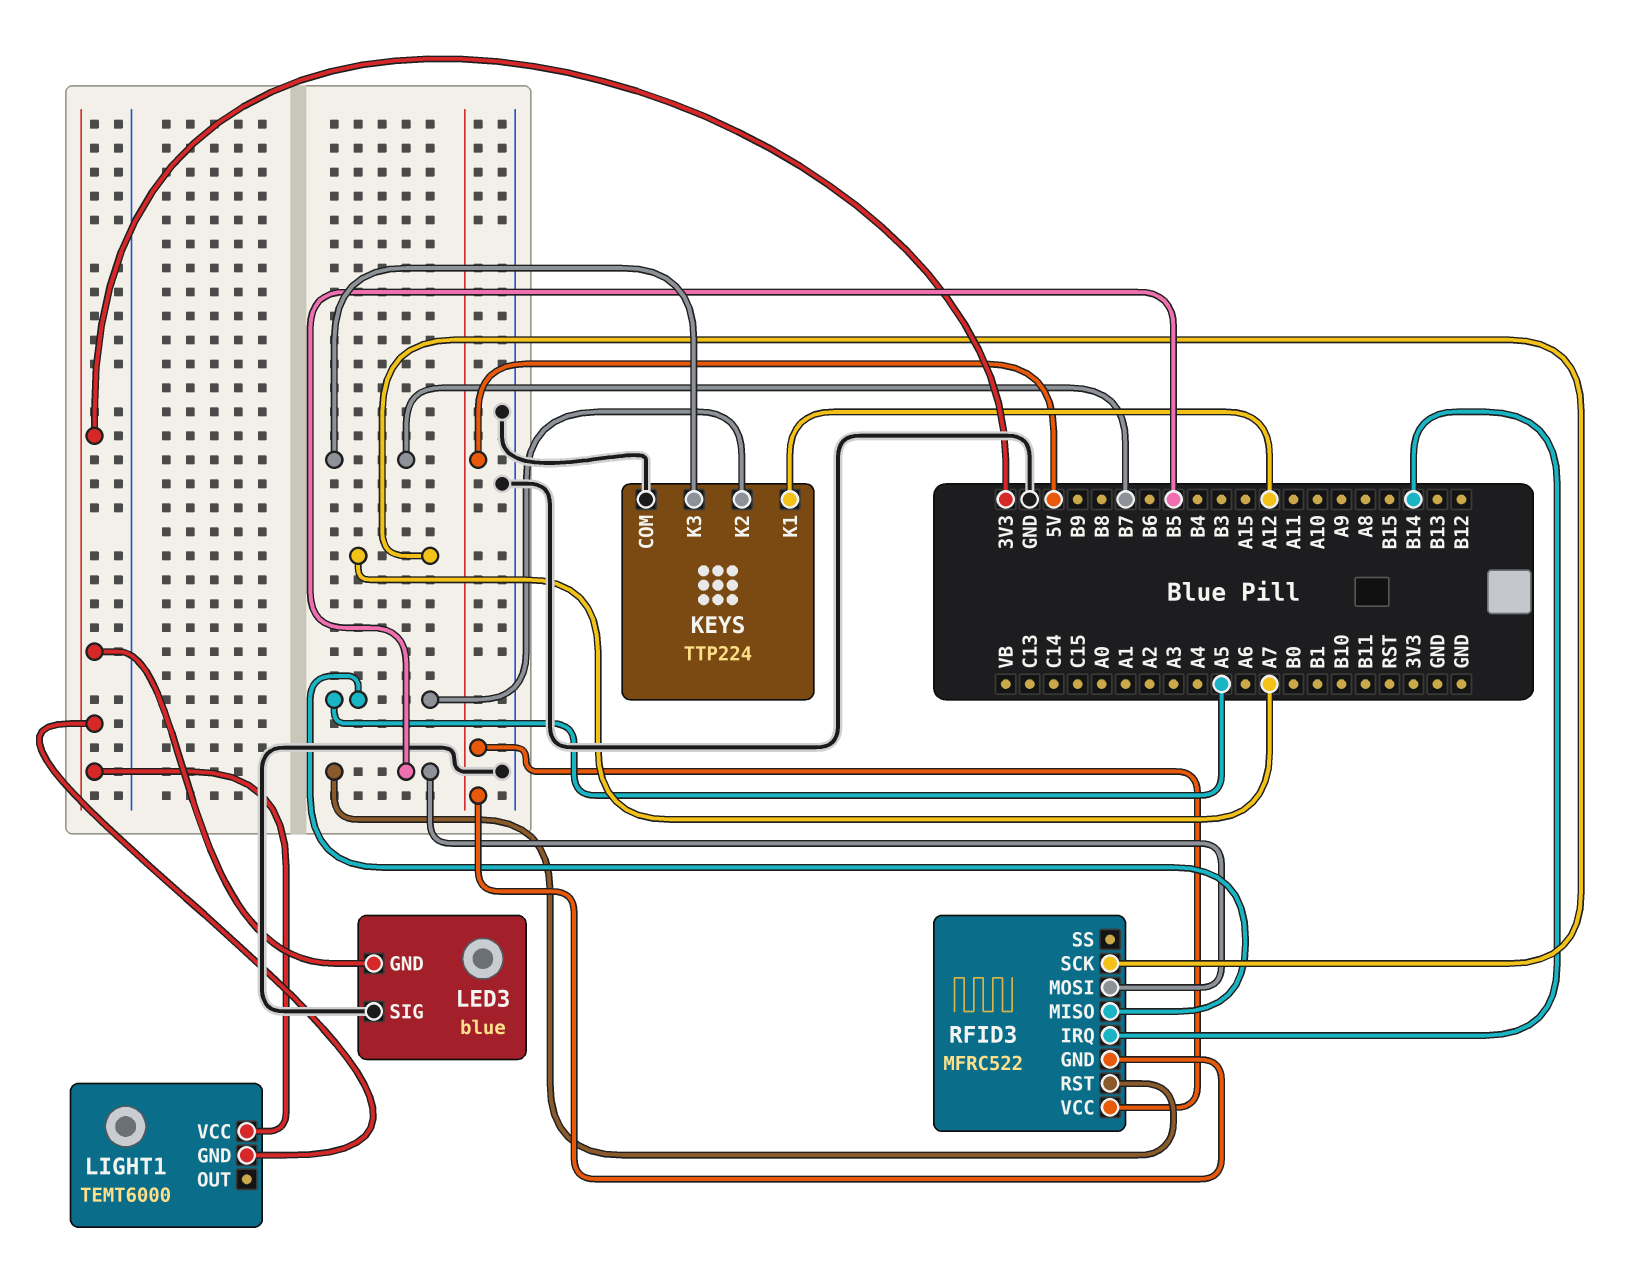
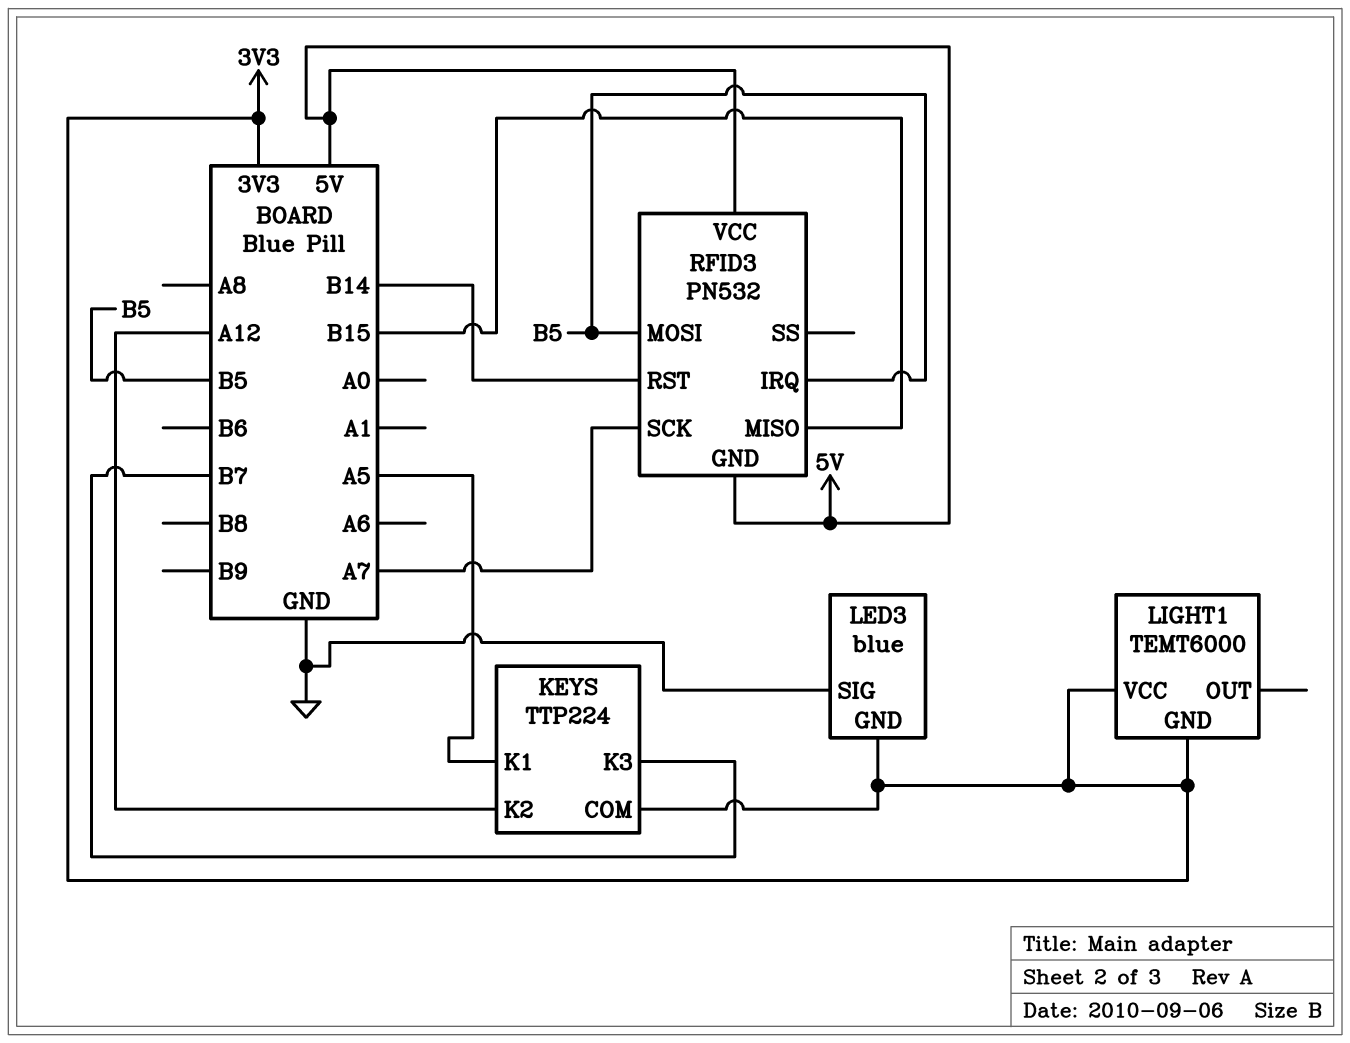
KEYS pin COM: GND -> 3V3
KEYS pin K1: A12 -> A5
KEYS pin K2: A5 -> A12
RFID3: MFRC522 -> PN532
RFID3 pin IRQ: B14 -> B5
RFID3 pin MISO: A5 -> B15
RFID3 pin RST: B5 -> B14

